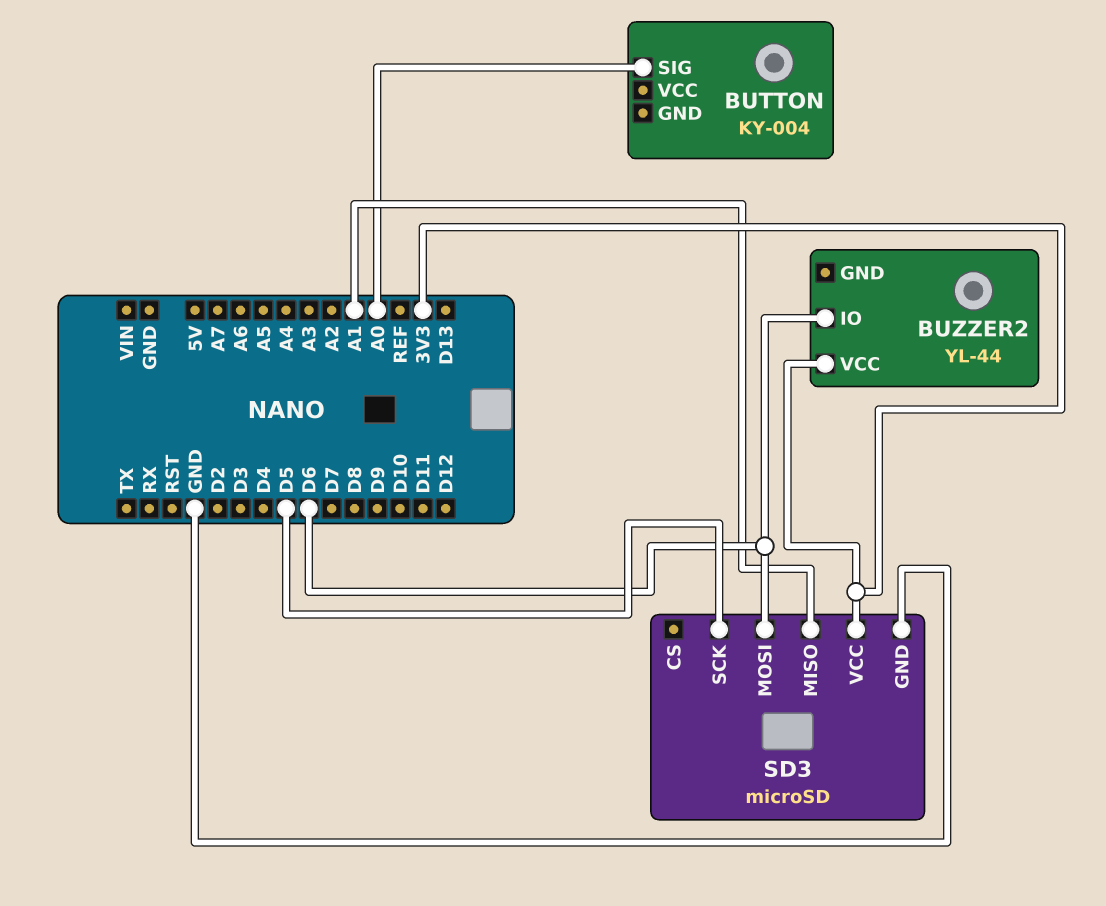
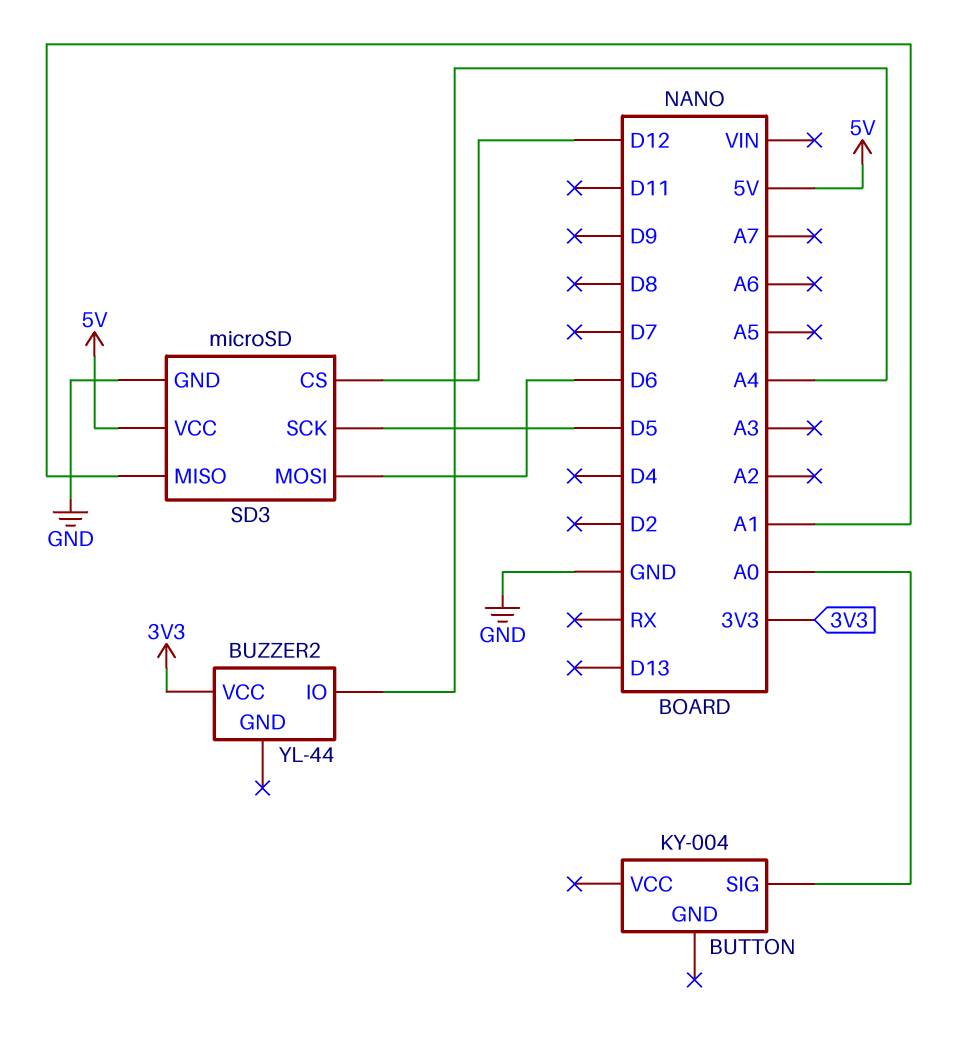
BUZZER2 pin IO: D6 -> A4
SD3 pin CS: none -> D12
SD3 pin VCC: 3V3 -> 5V

